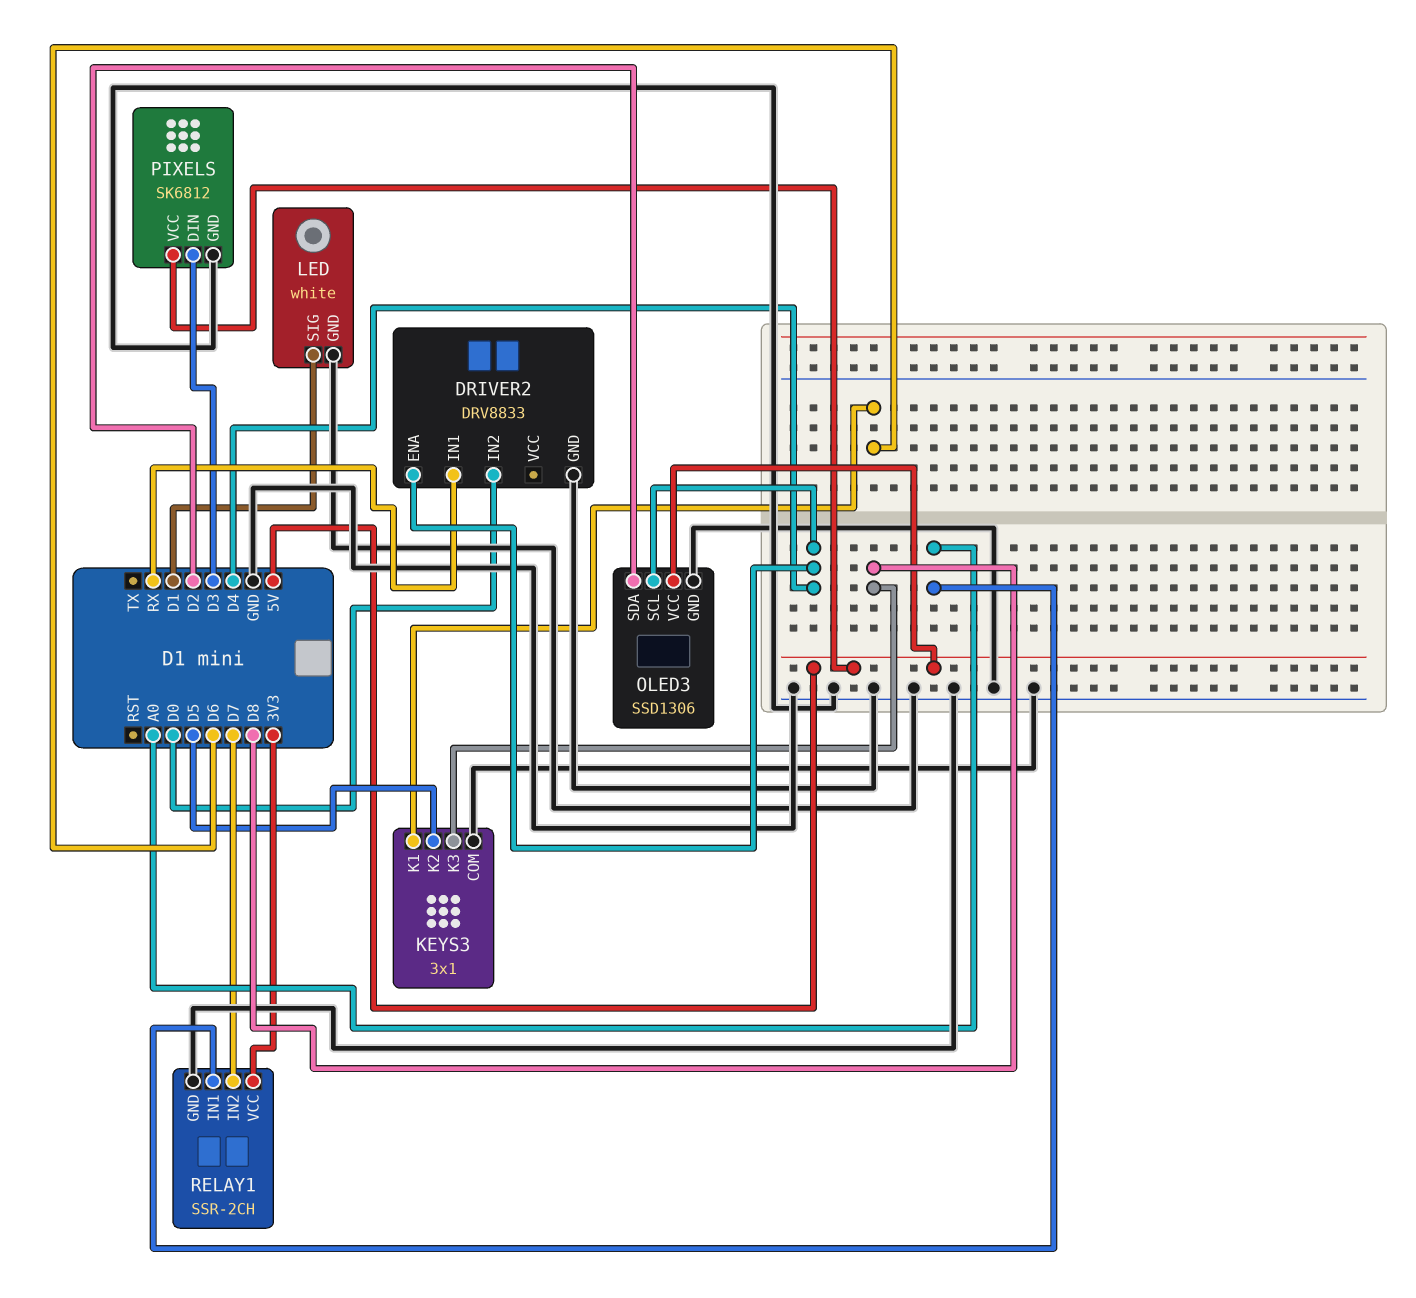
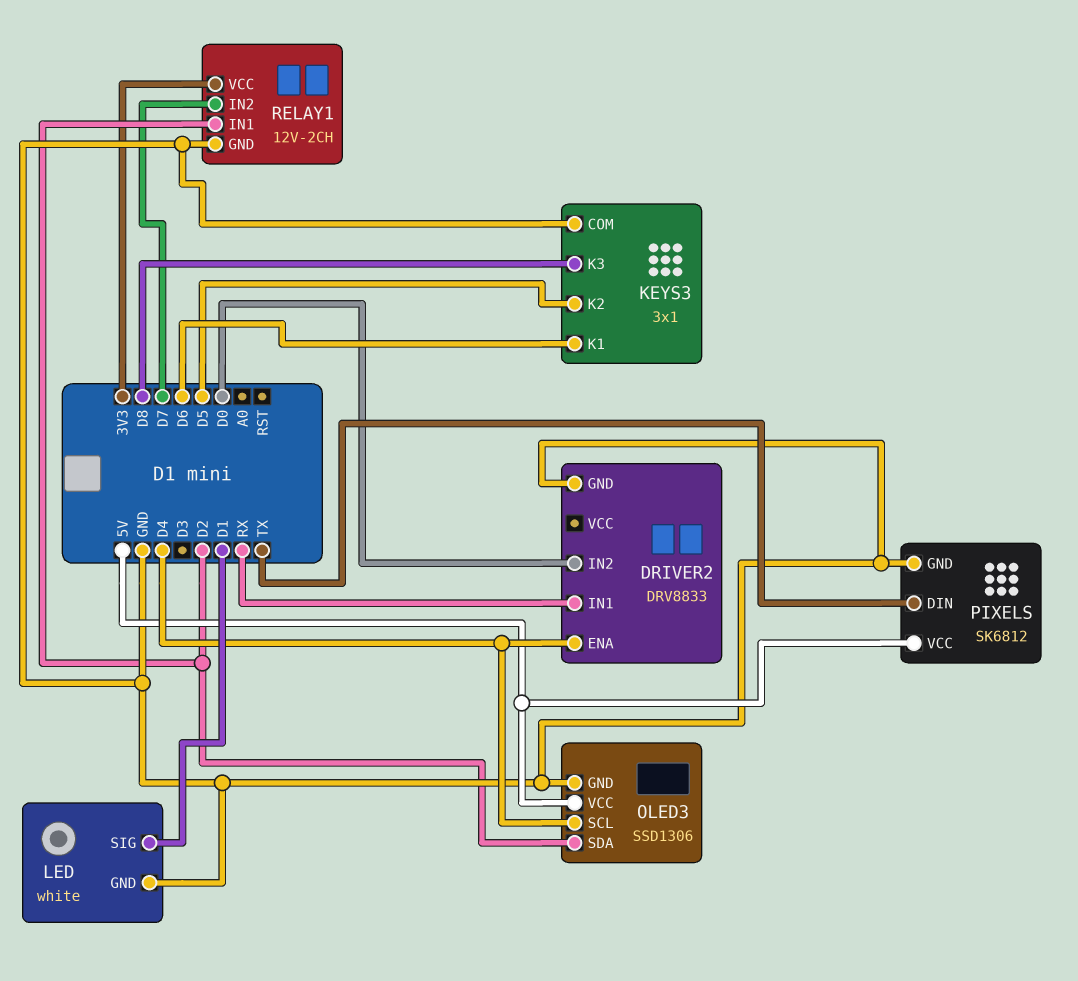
PIXELS pin DIN: D3 -> TX
RELAY1: SSR-2CH -> 12V-2CH
RELAY1 pin IN1: A0 -> D2

